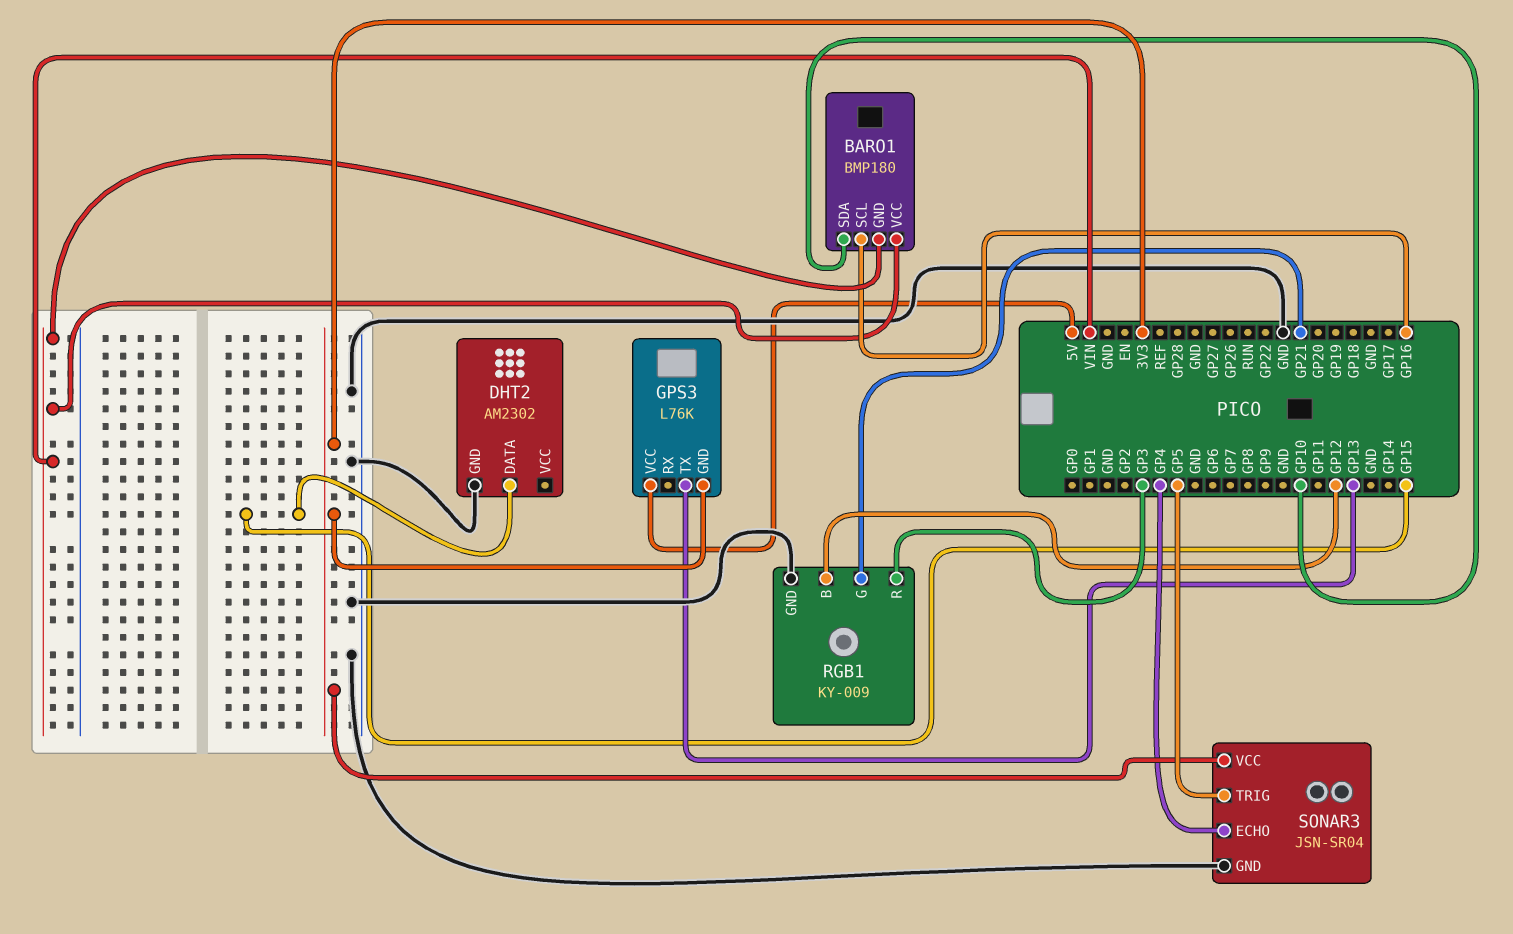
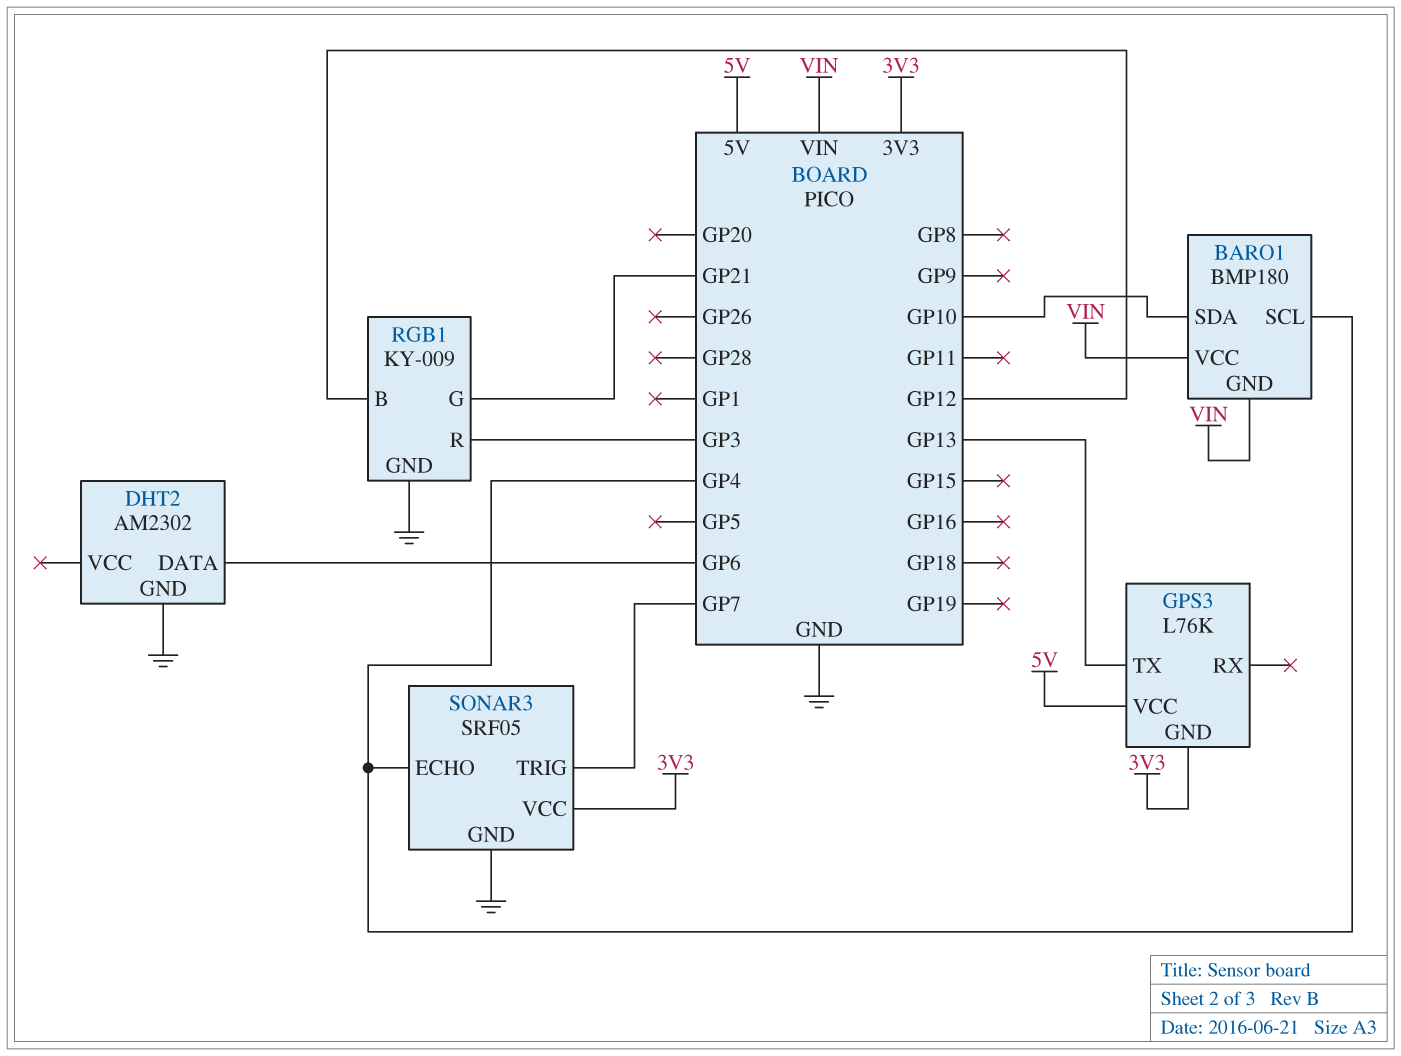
BARO1 pin SCL: GP16 -> GP4
DHT2 pin DATA: GP15 -> GP6
SONAR3: JSN-SR04 -> SRF05
SONAR3 pin TRIG: GP5 -> GP7

